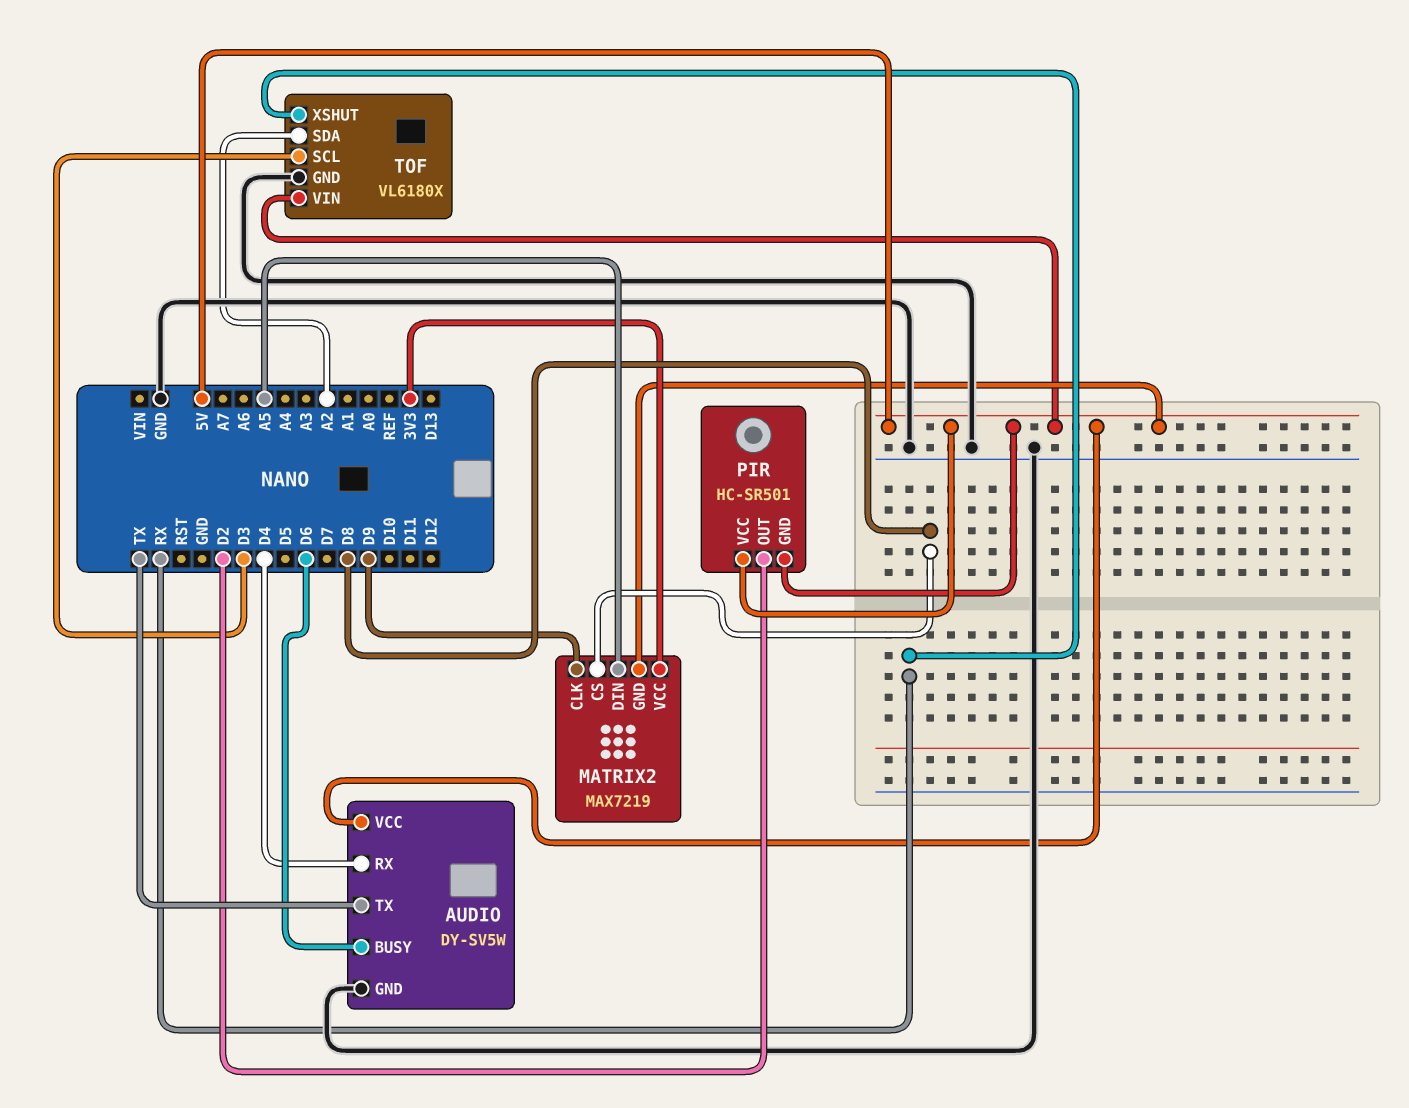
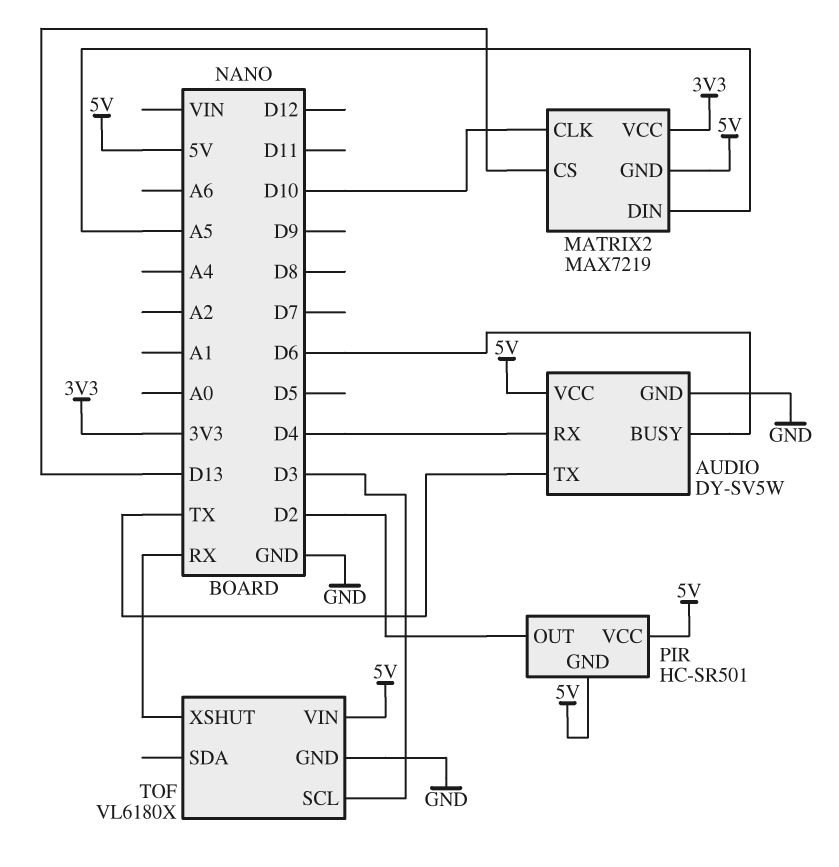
MATRIX2 pin CLK: D9 -> D10
MATRIX2 pin CS: D8 -> D13
TOF pin SDA: A2 -> none

